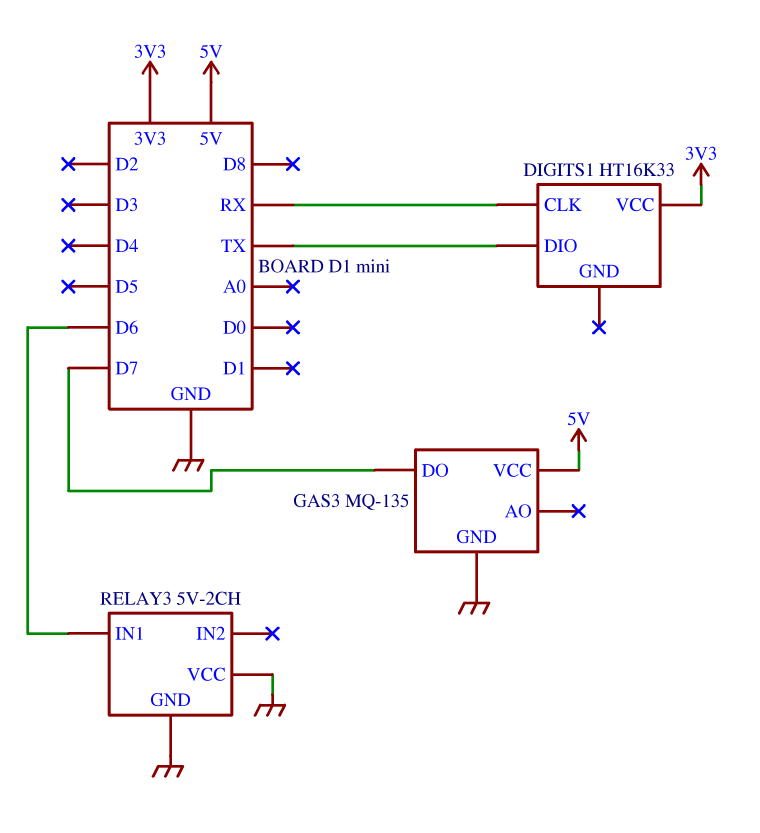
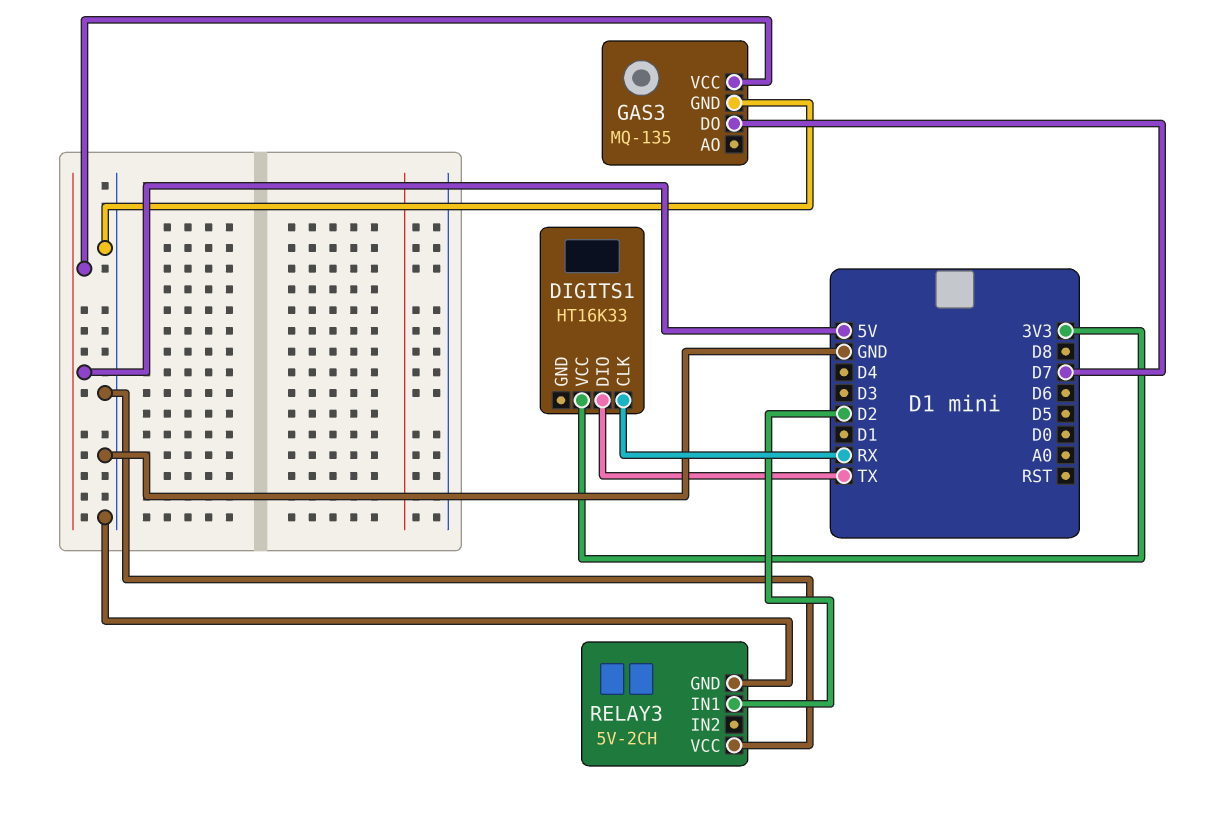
RELAY3 pin IN1: D6 -> D2

